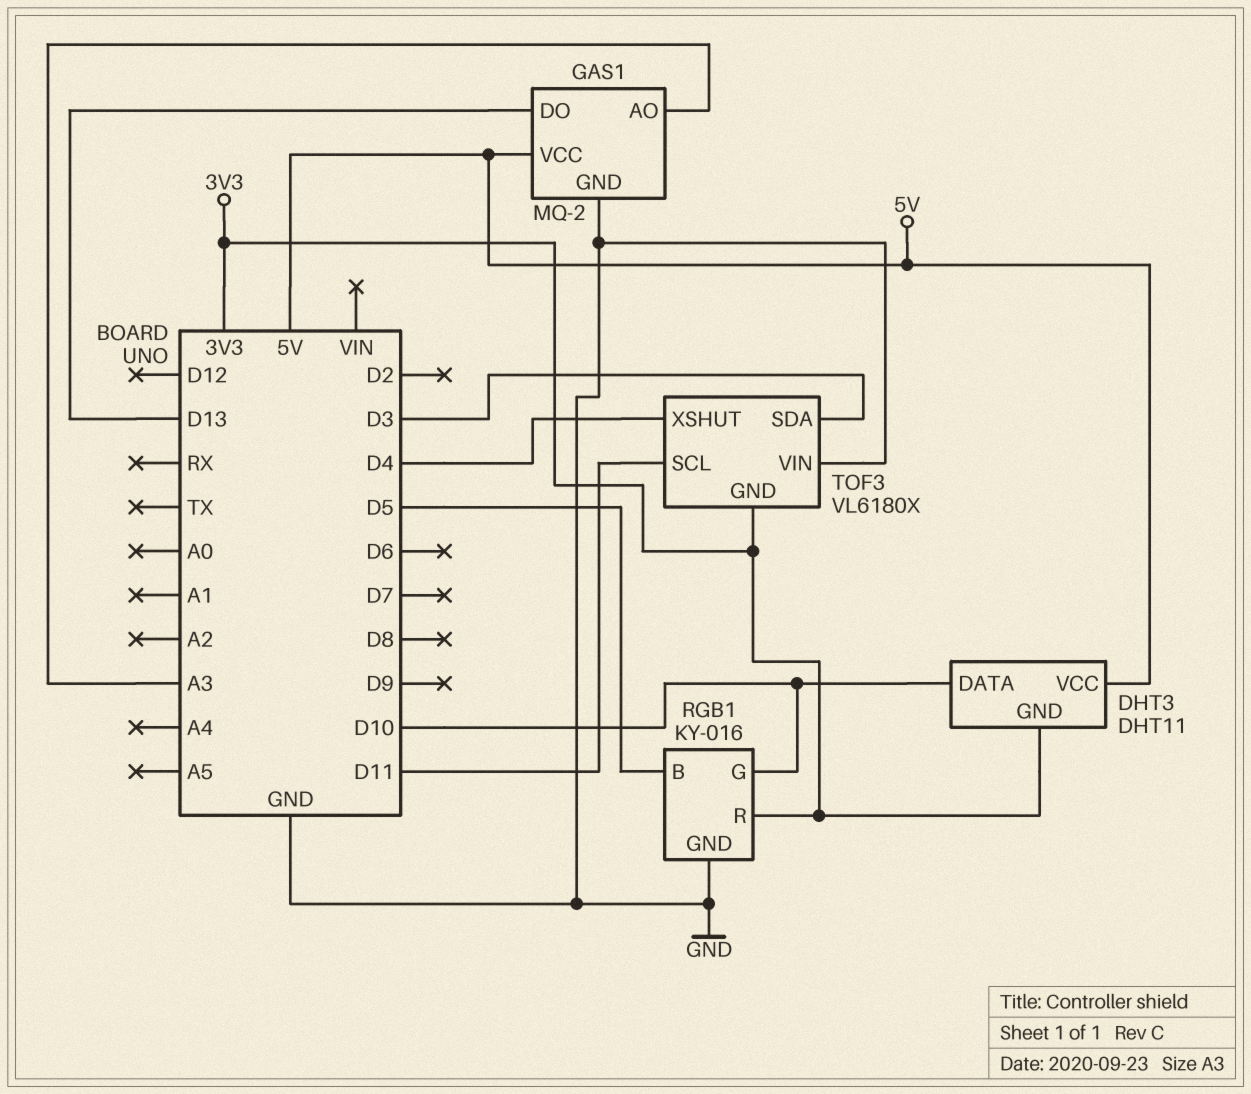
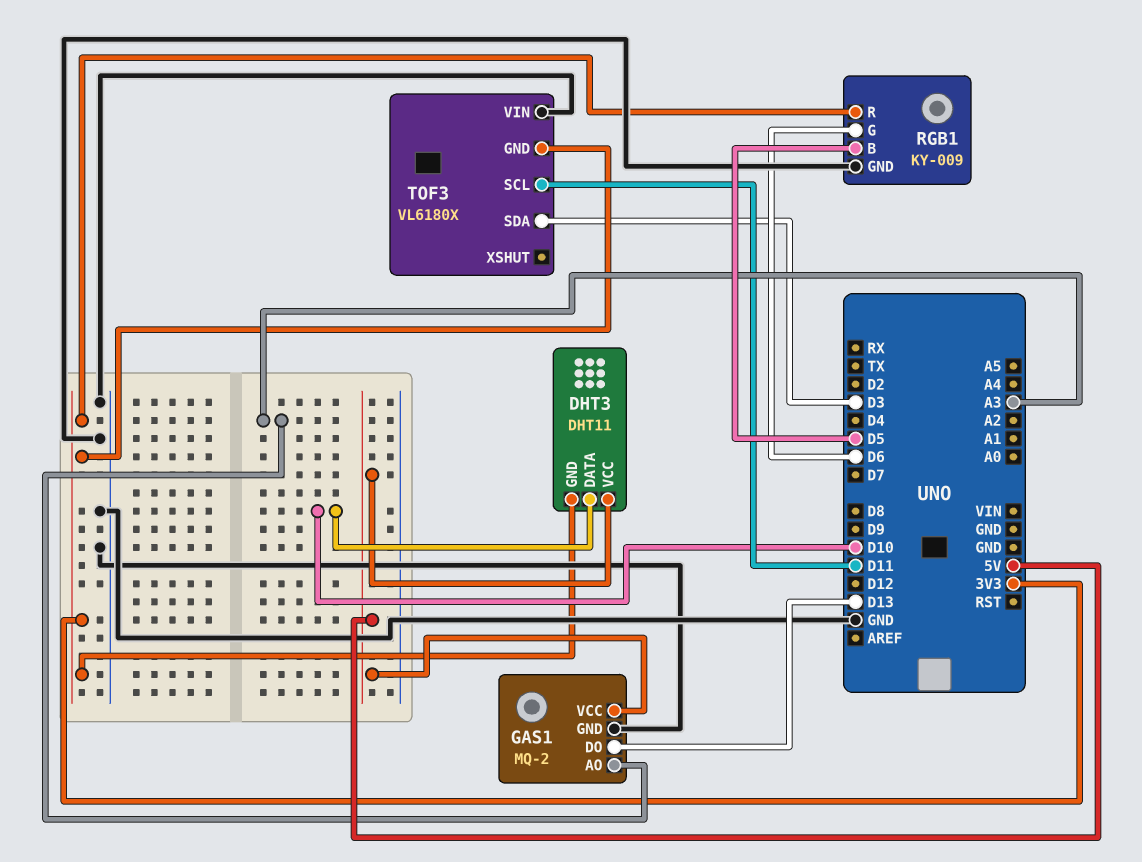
RGB1: KY-016 -> KY-009
RGB1 pin G: D10 -> D6
TOF3 pin XSHUT: D4 -> none

